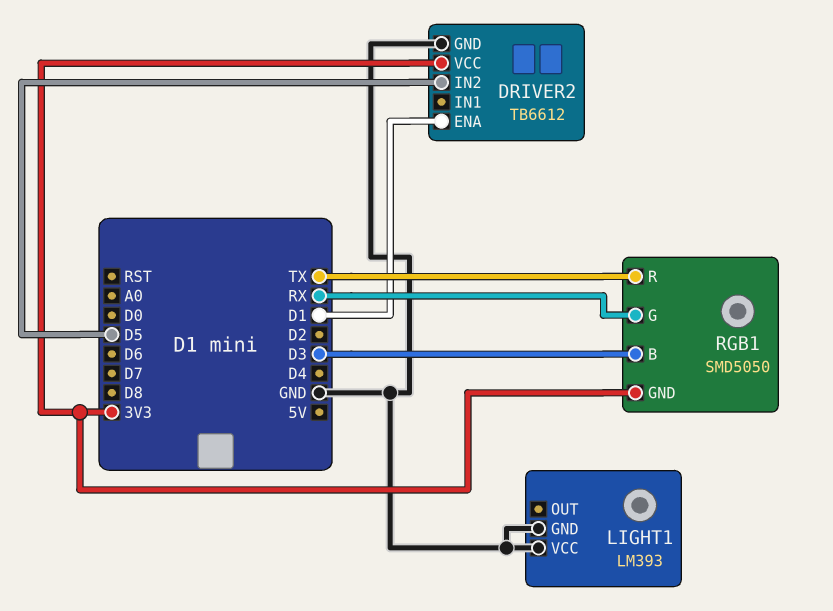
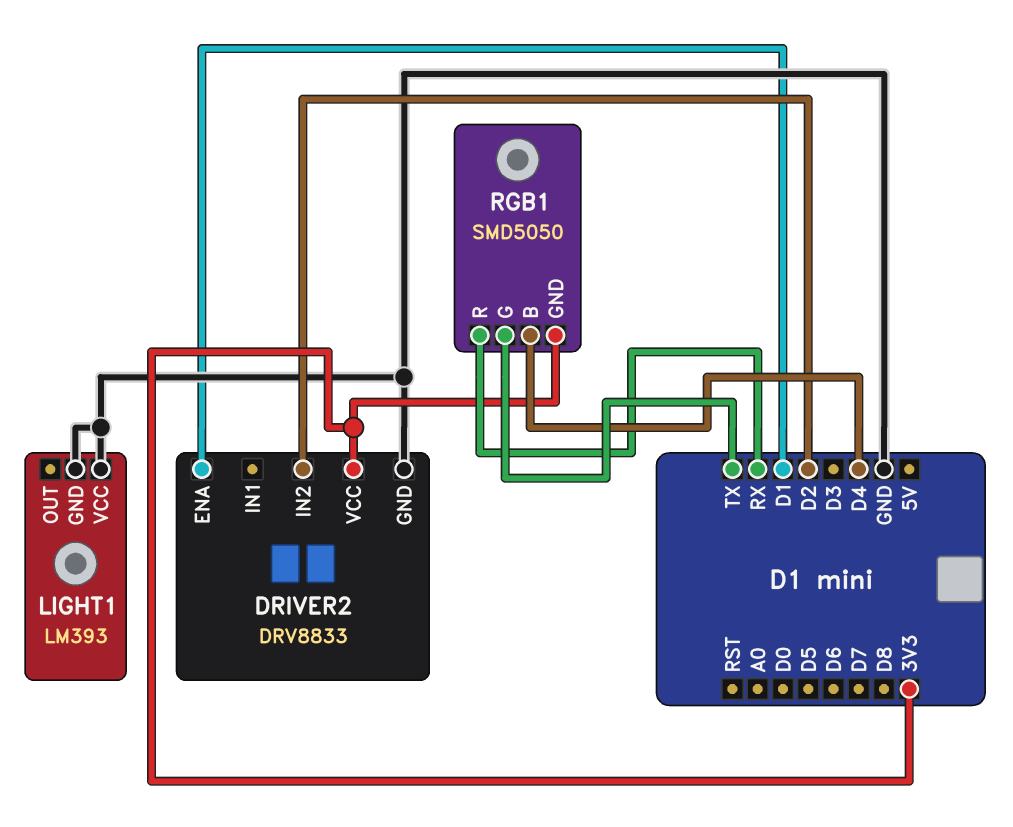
DRIVER2: TB6612 -> DRV8833
DRIVER2 pin IN2: D5 -> D2
RGB1 pin B: D3 -> D4
RGB1 pin G: RX -> TX
RGB1 pin R: TX -> RX

